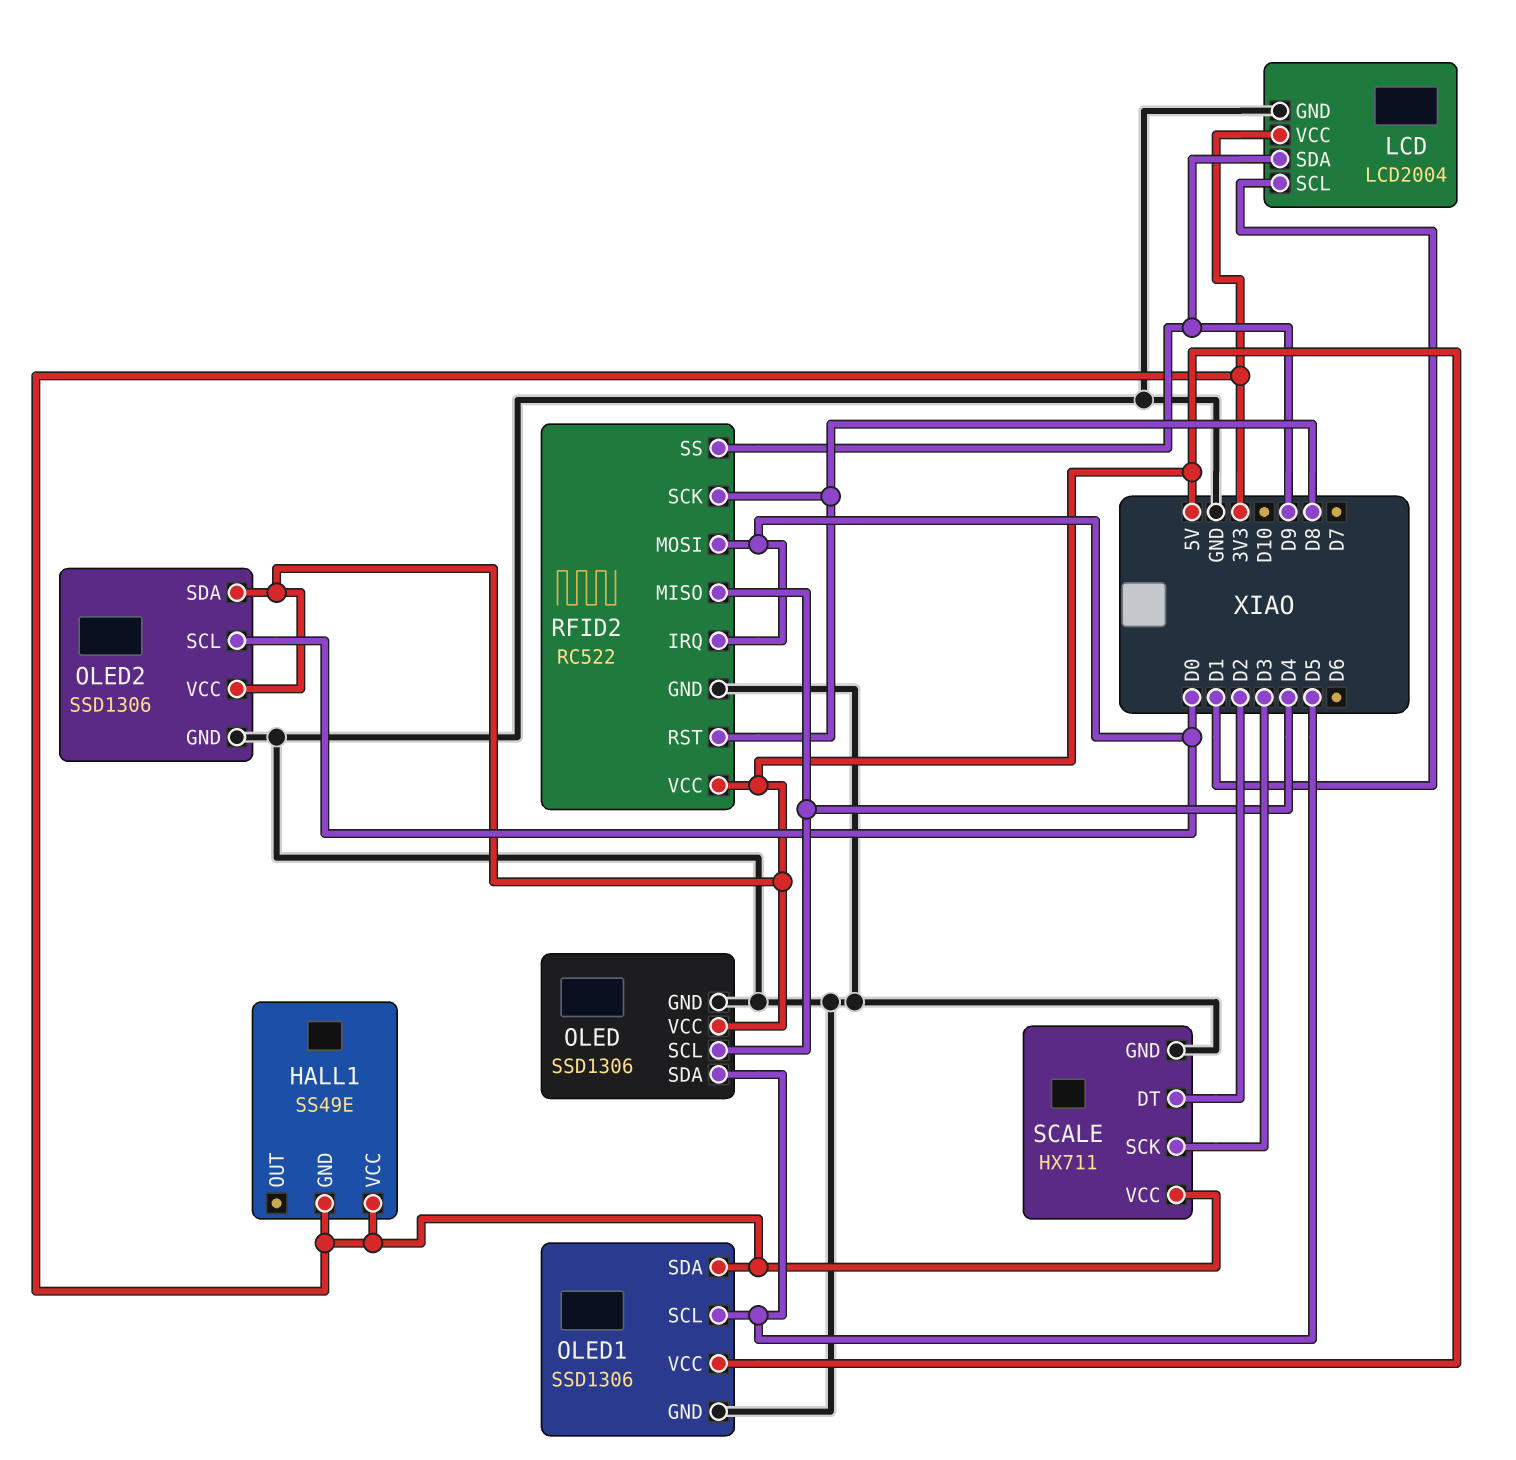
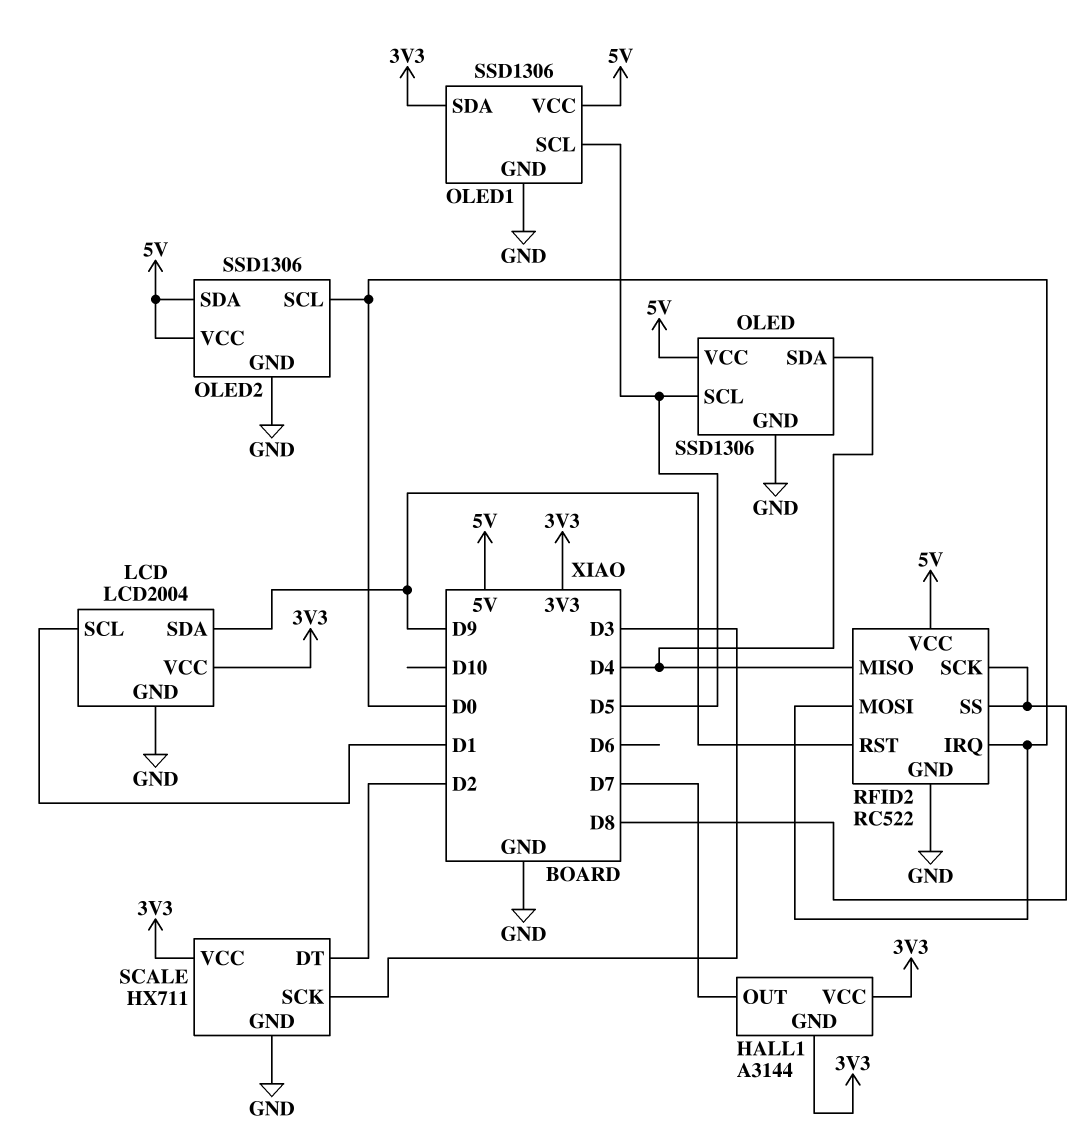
HALL1: SS49E -> A3144
HALL1 pin OUT: none -> D7
OLED pin SCL: D4 -> D5
OLED pin SDA: D5 -> D4
RFID2 pin RST: D8 -> D9
RFID2 pin SS: D9 -> D8

